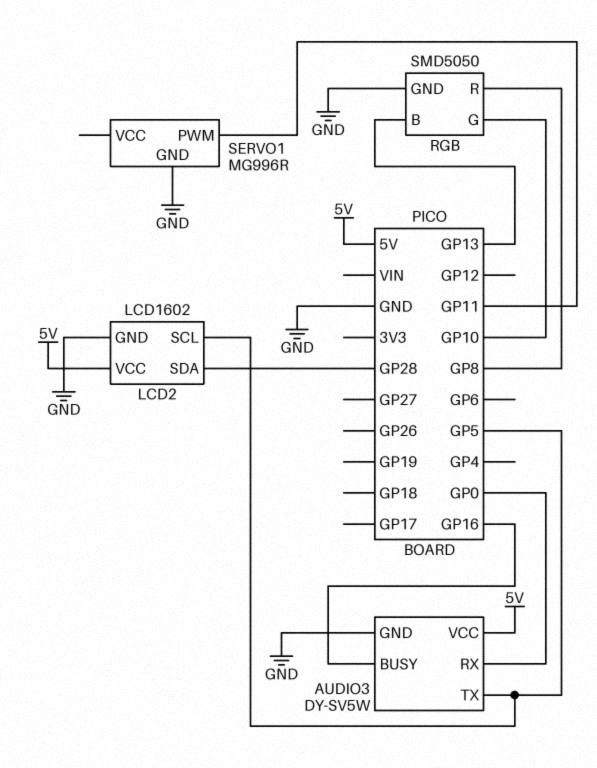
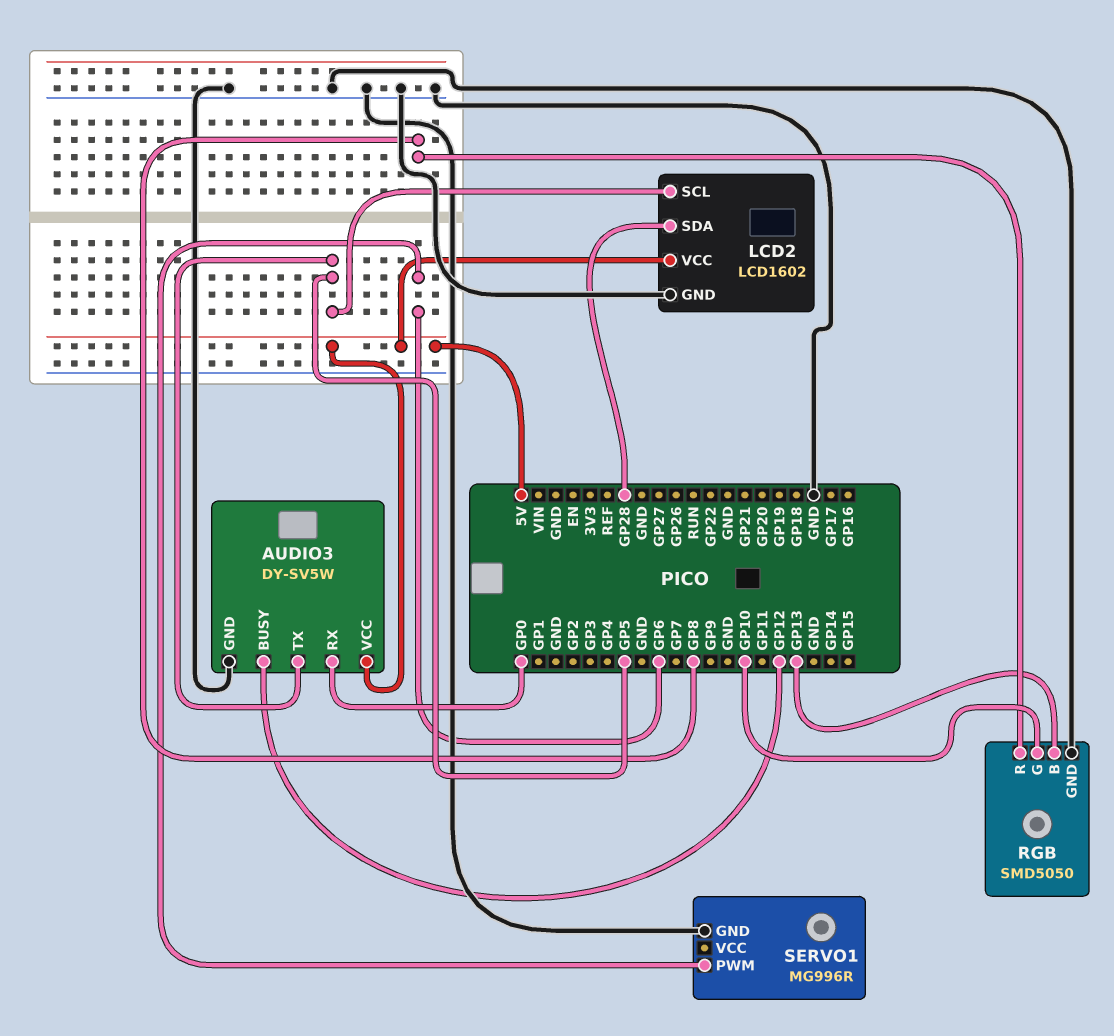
AUDIO3 pin BUSY: GP16 -> GP12
SERVO1 pin PWM: GP11 -> GP6

